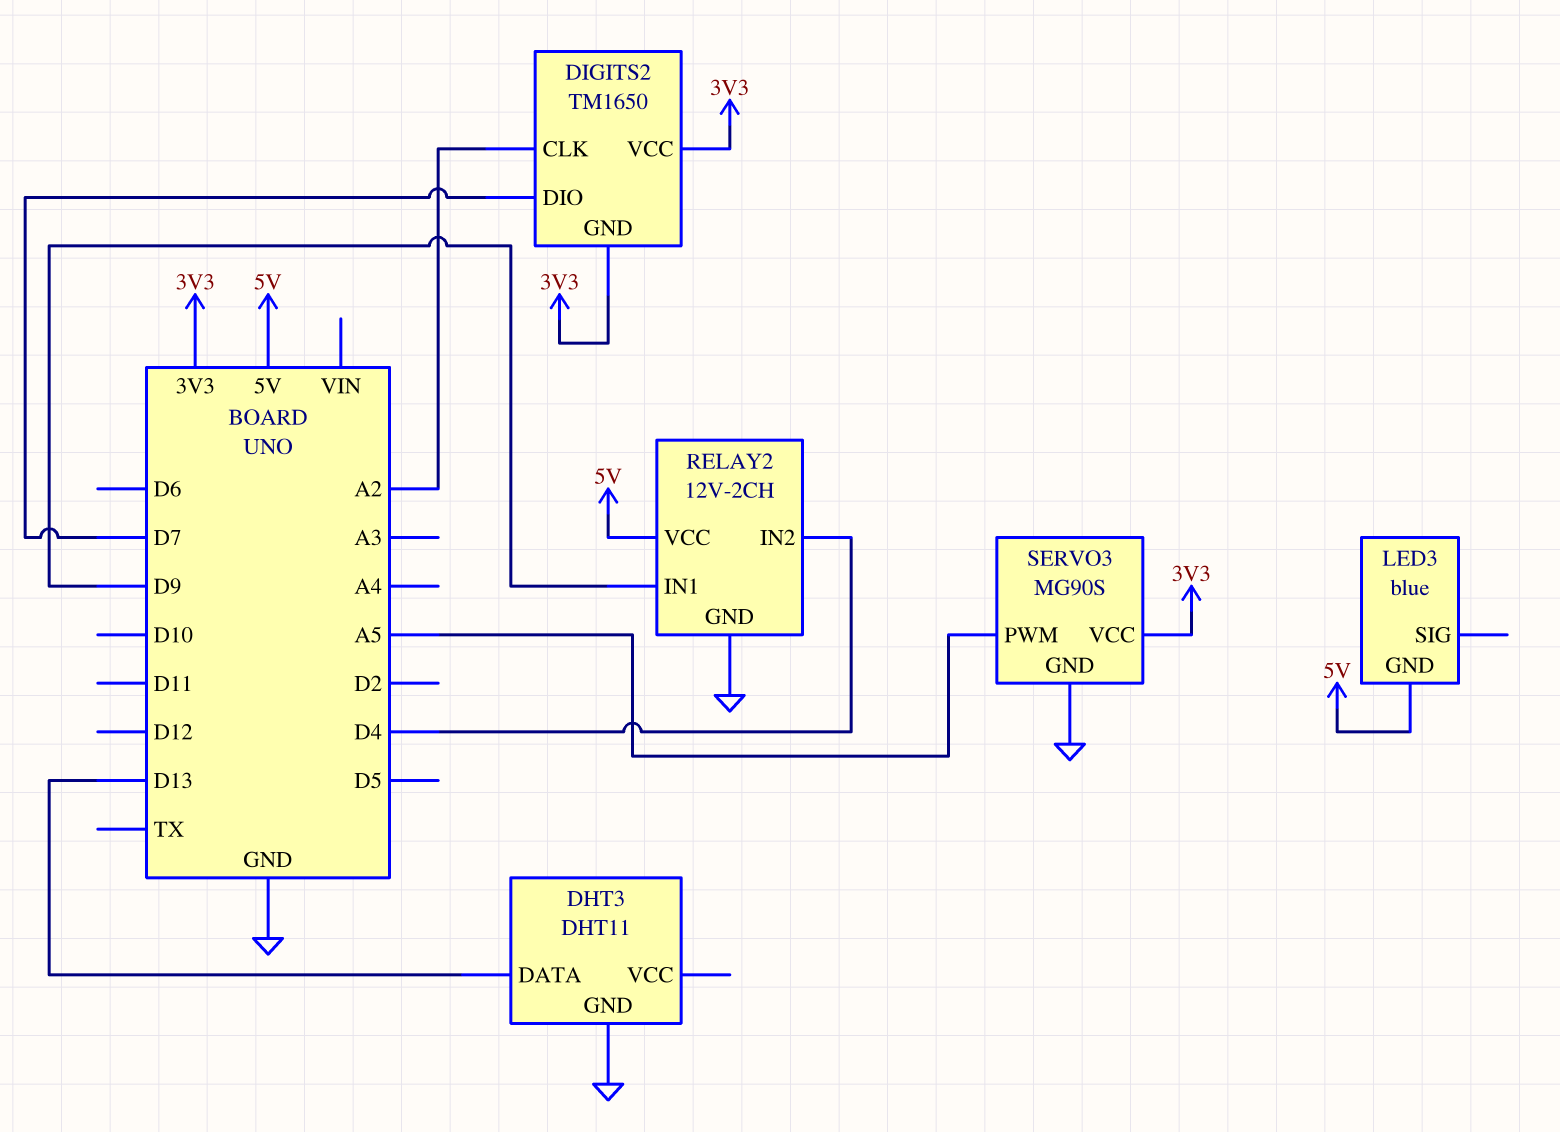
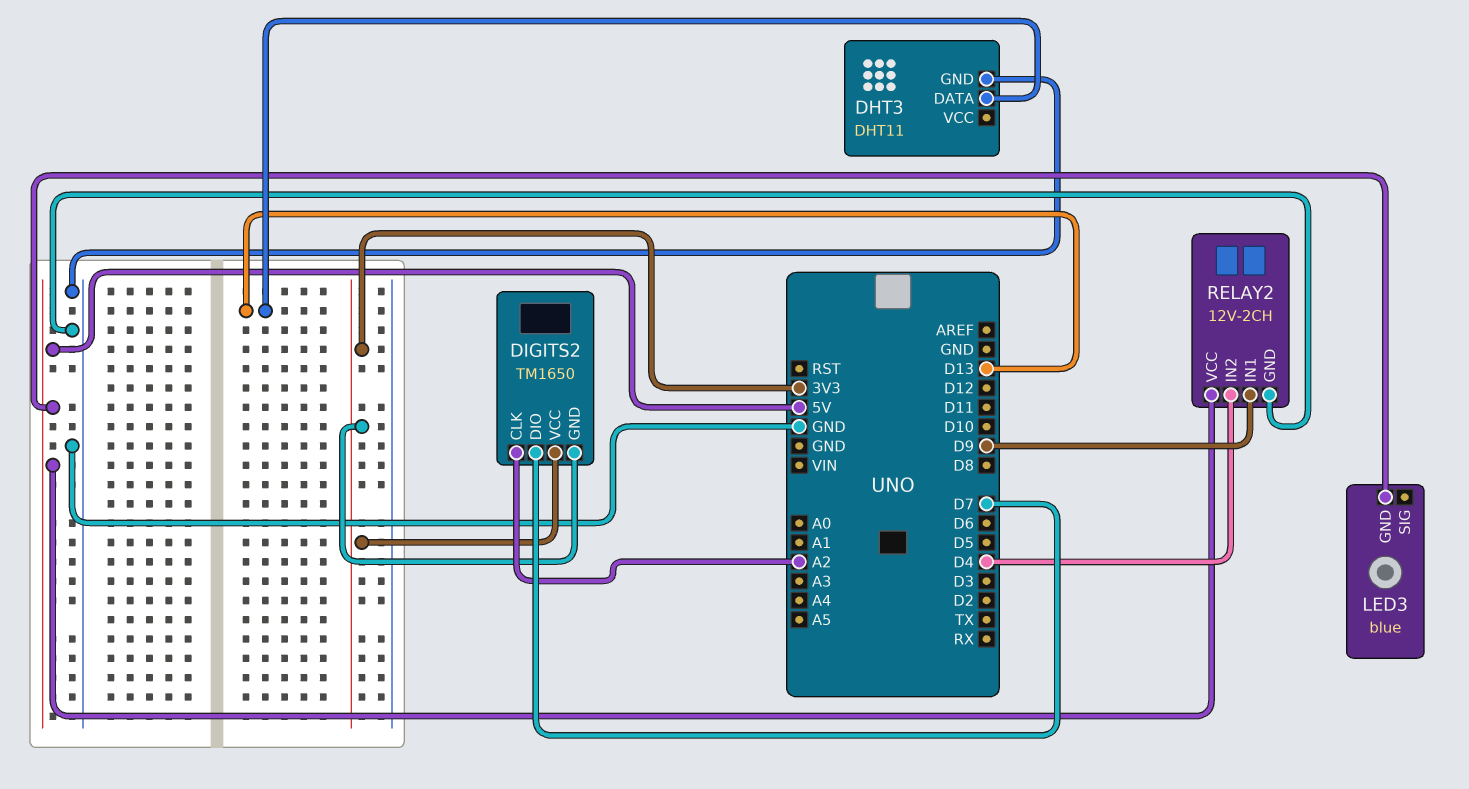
SERVO3: MG90S -> none
SERVO3 pin GND: GND -> none
SERVO3 pin PWM: A5 -> none
SERVO3 pin VCC: 3V3 -> none

